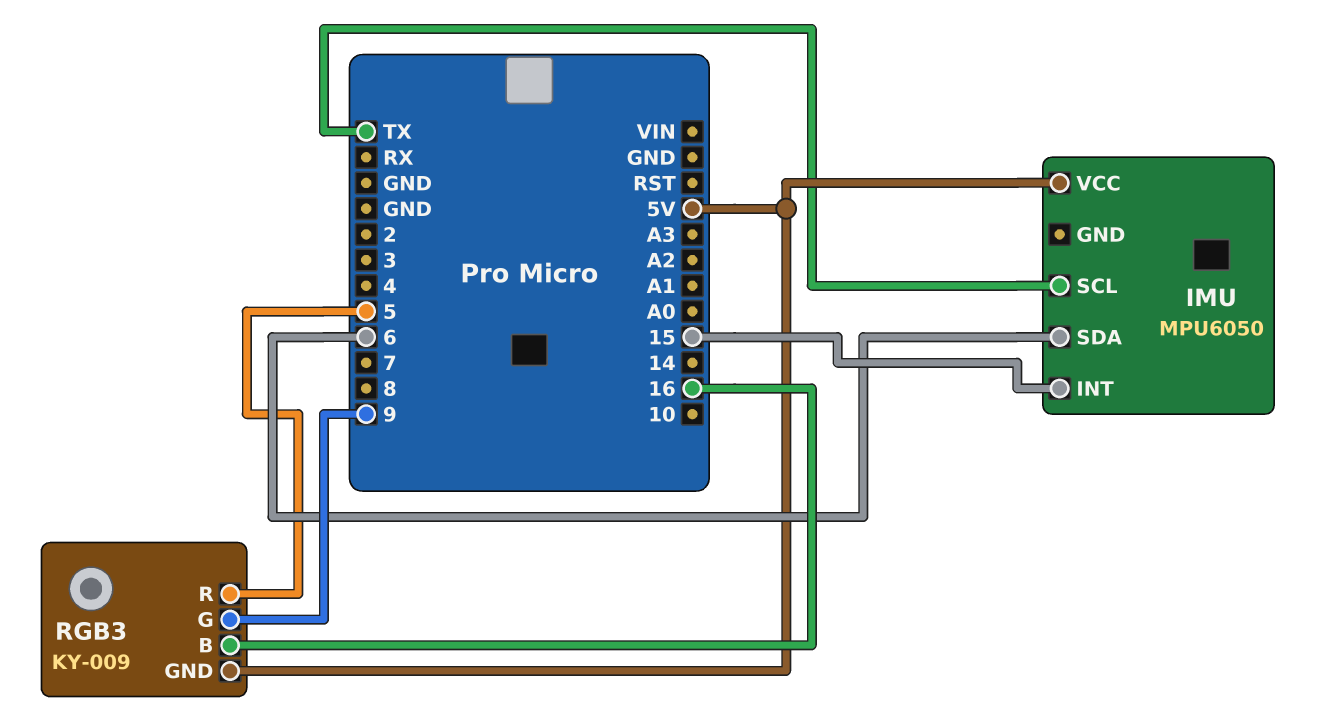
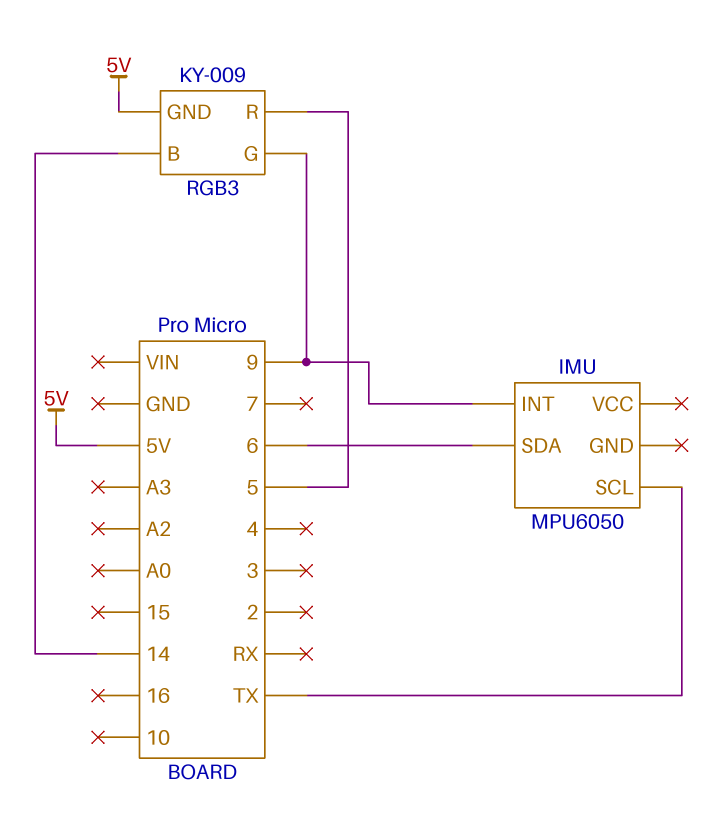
IMU pin INT: 15 -> 9
IMU pin VCC: 5V -> none
RGB3 pin B: 16 -> 14

